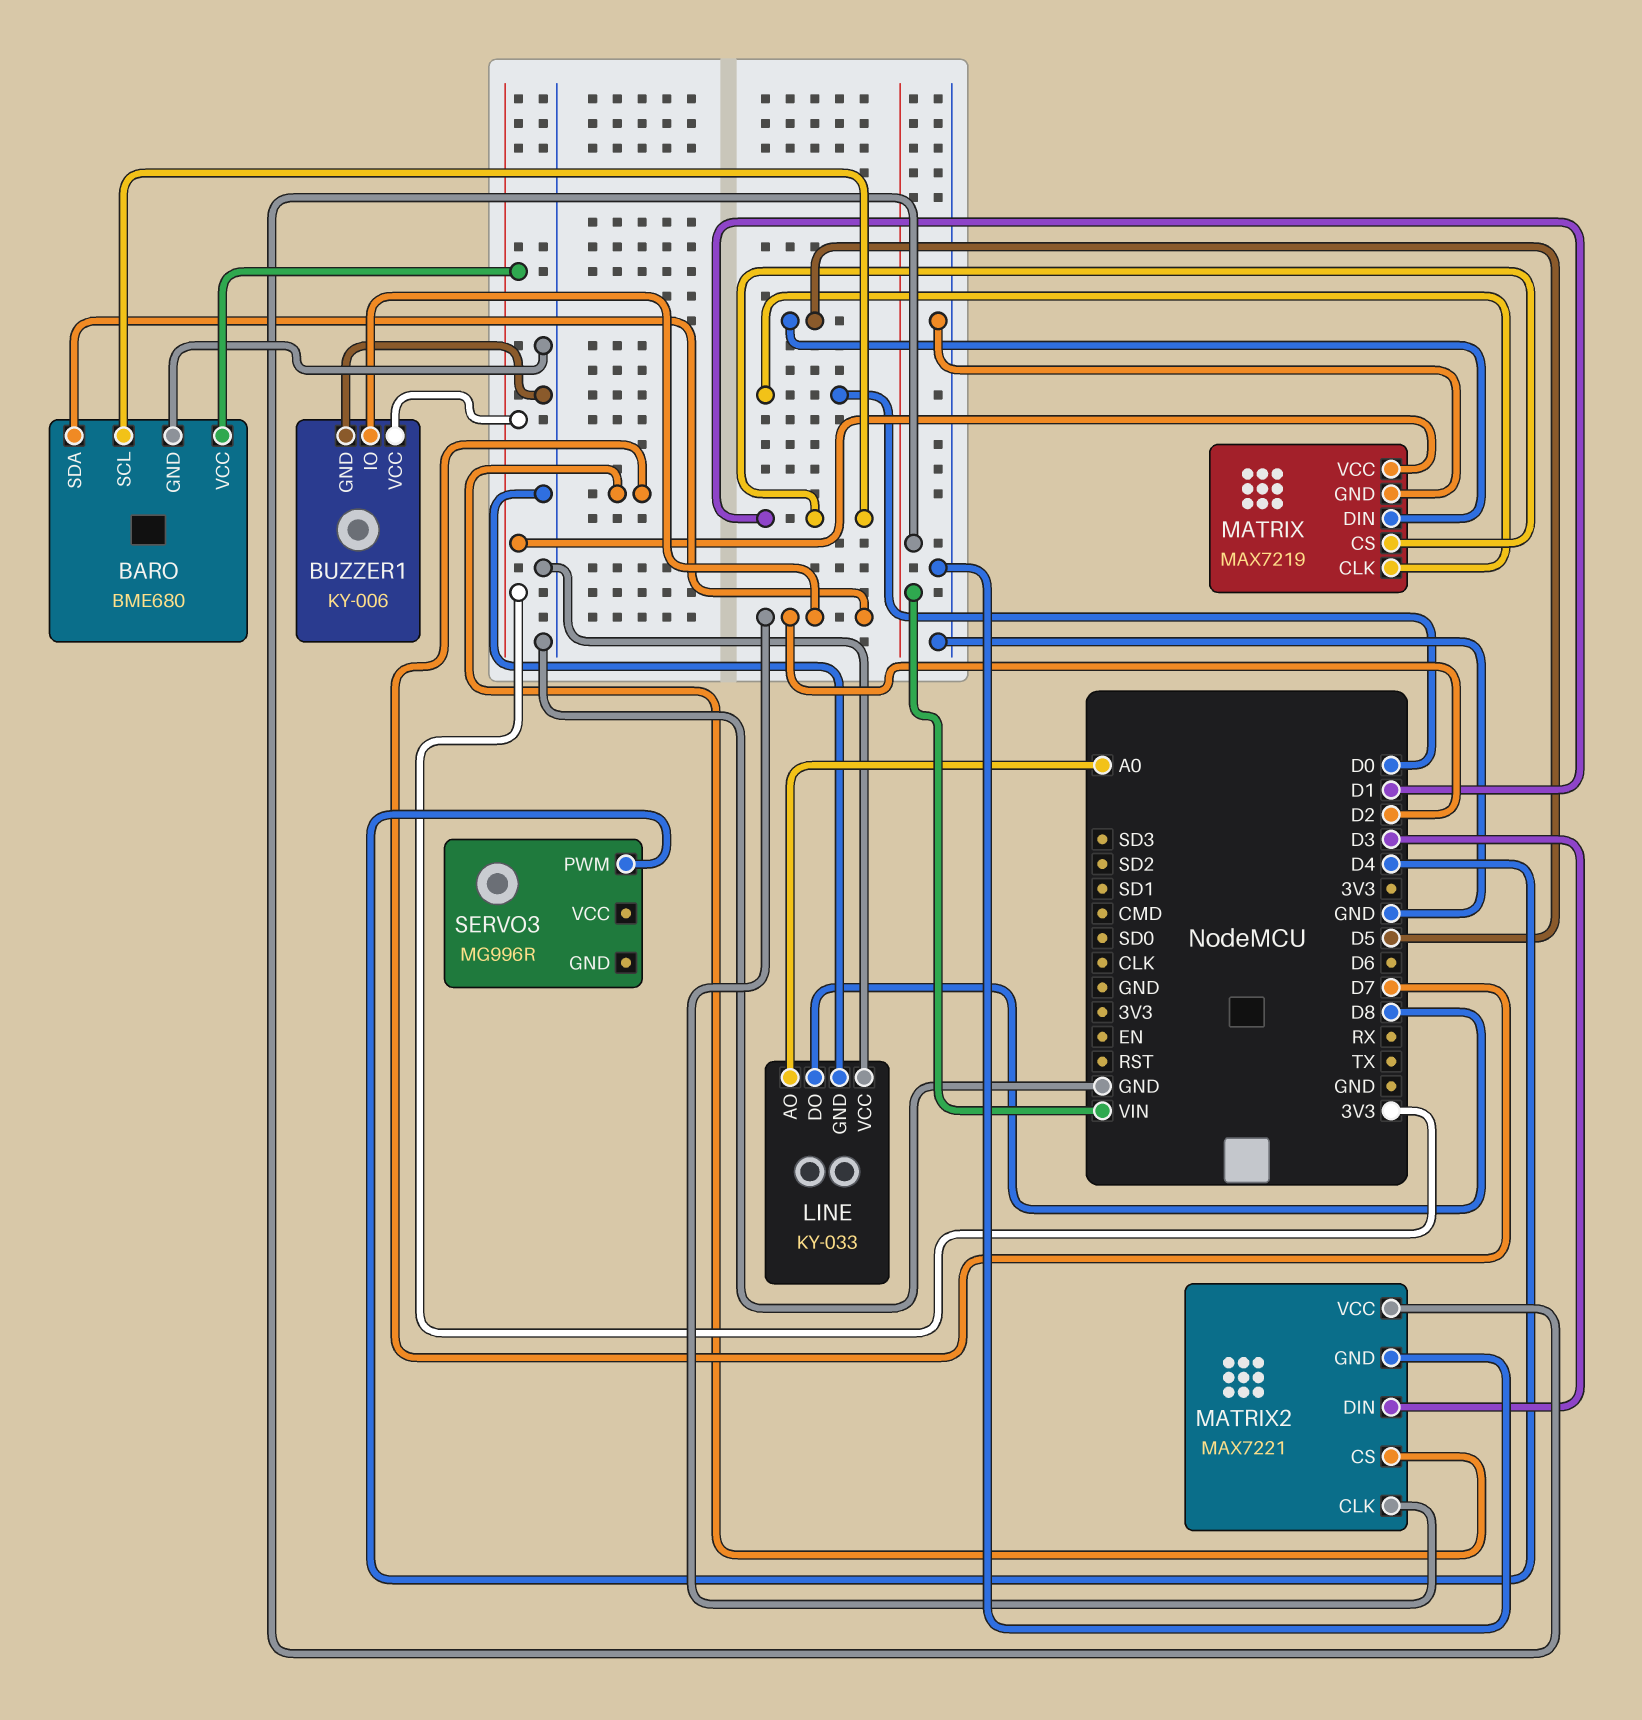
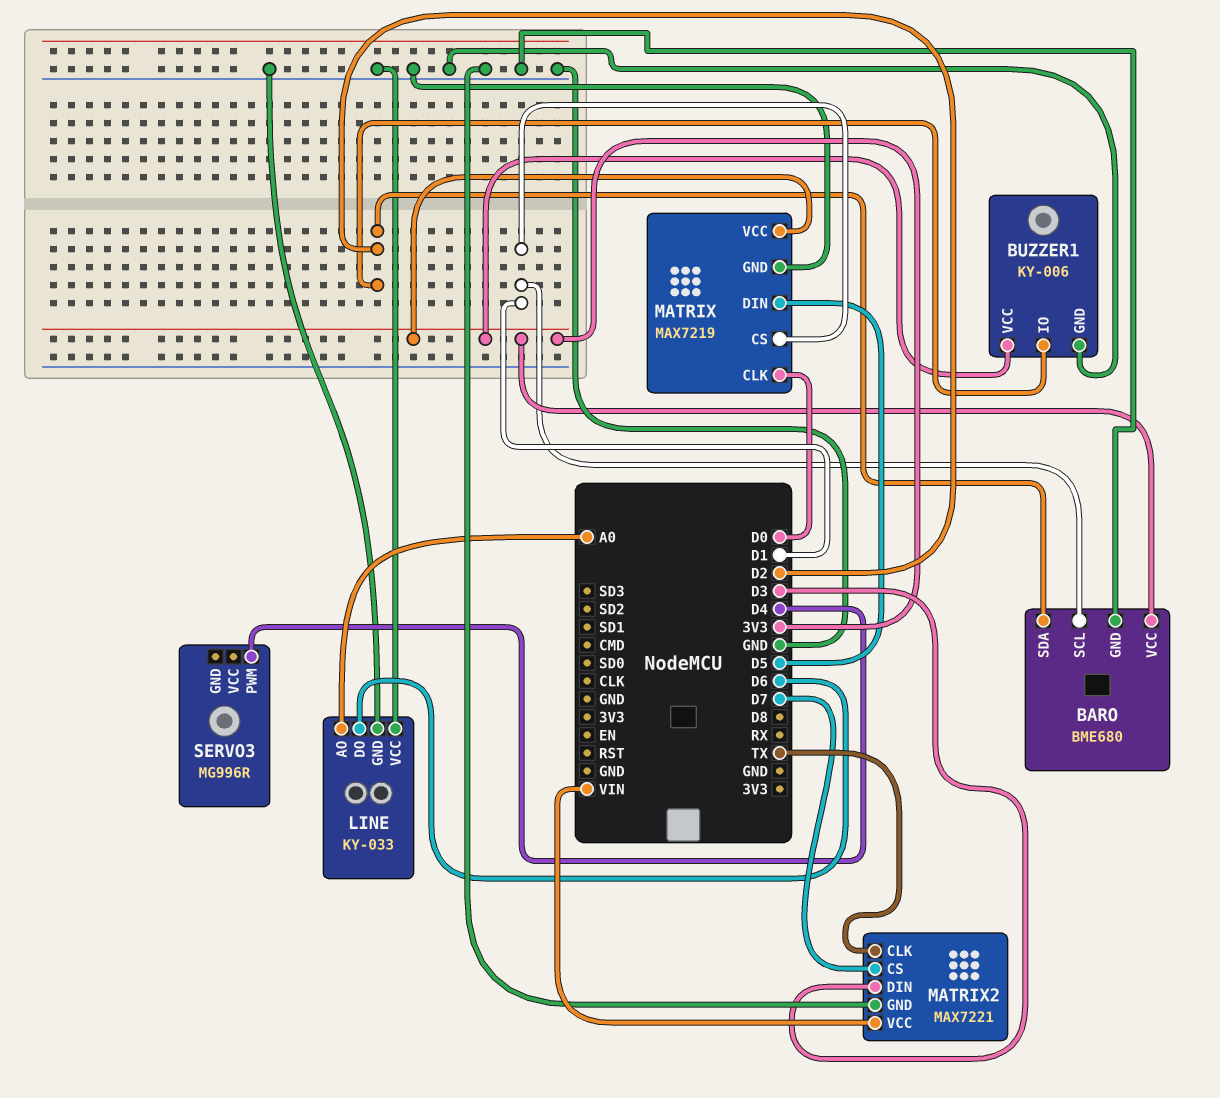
LINE pin DO: D8 -> D6
MATRIX2 pin CLK: D2 -> TX

